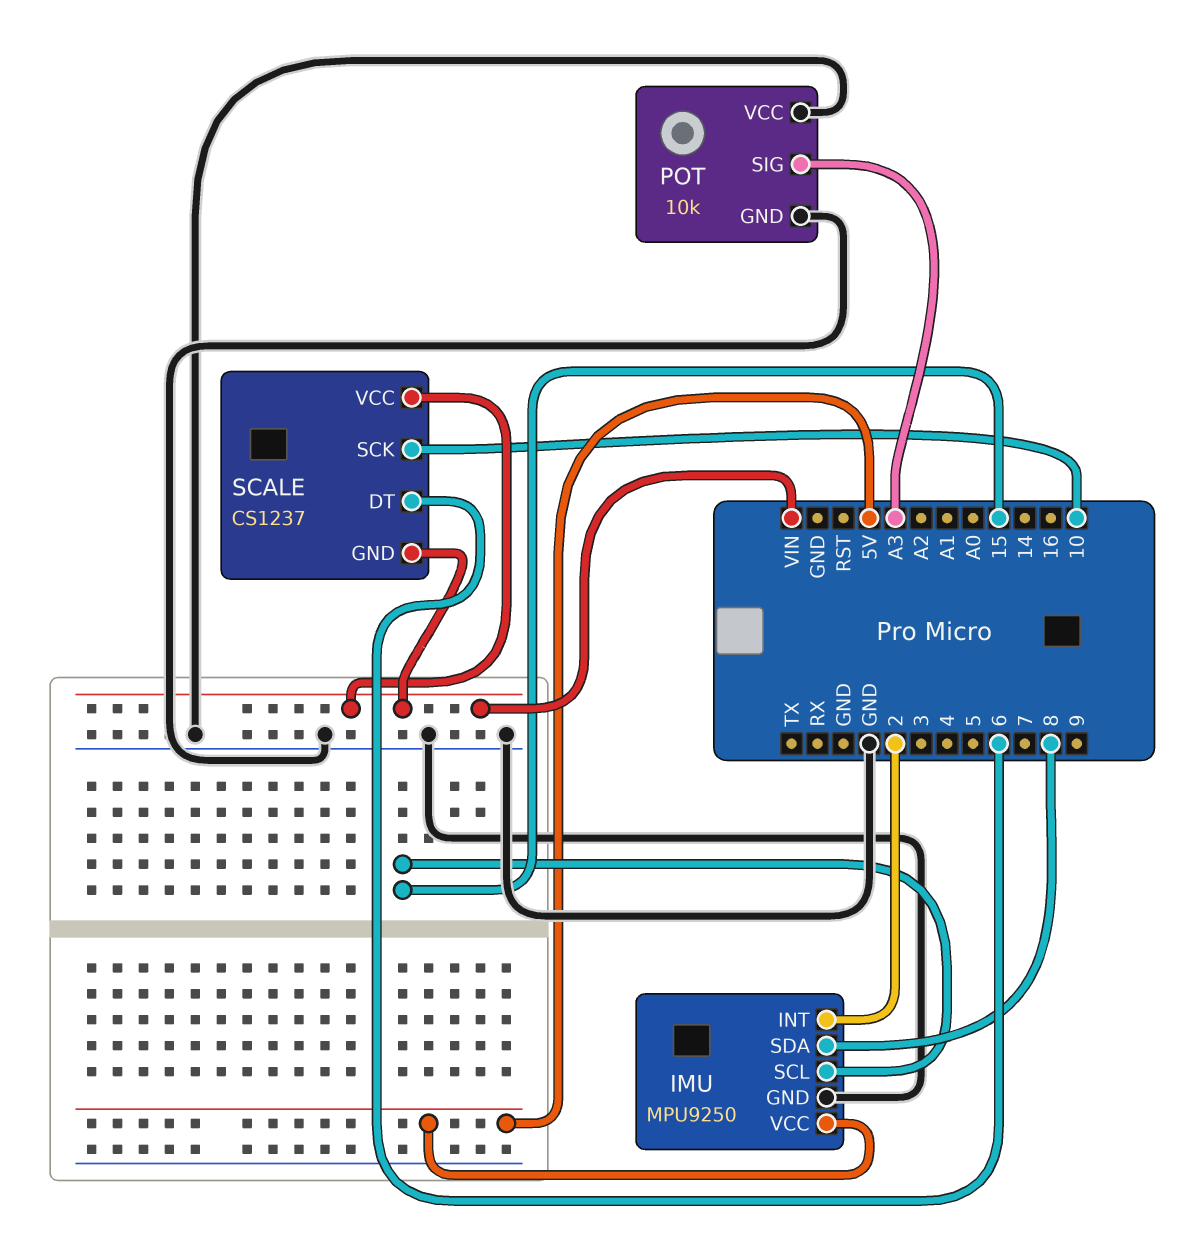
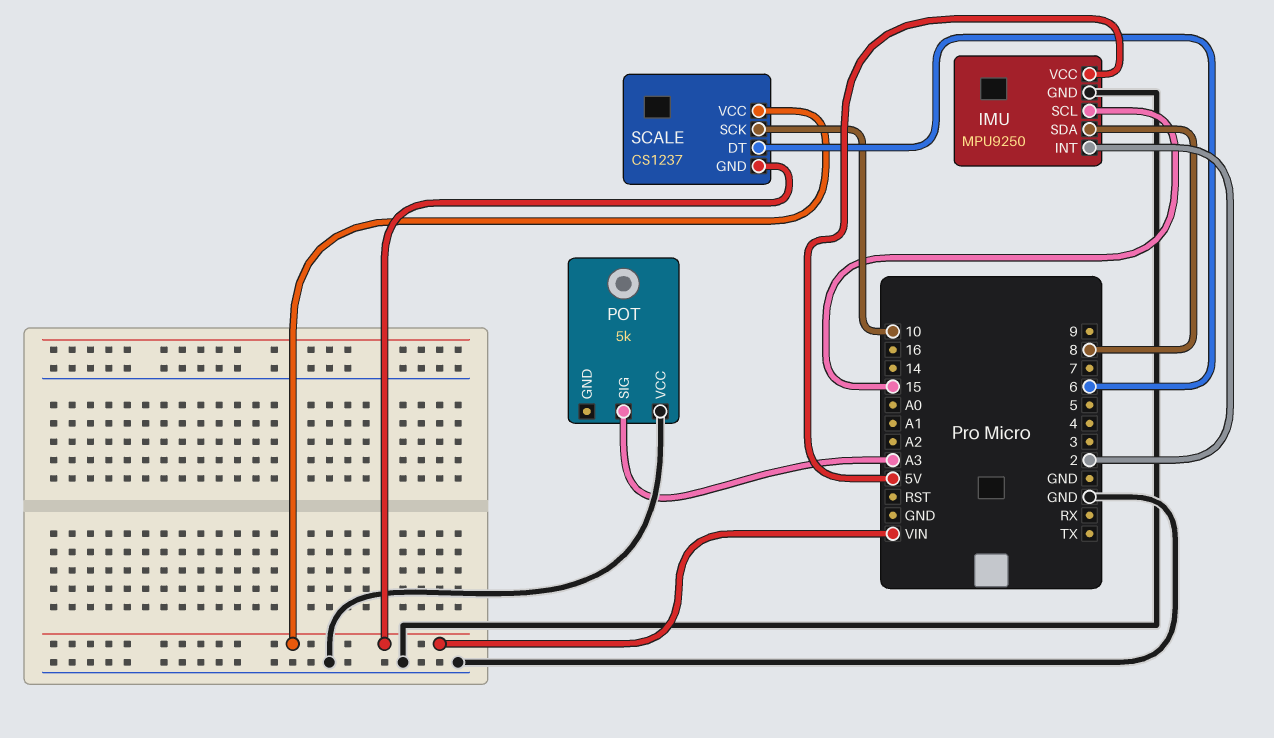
POT: 10k -> 5k
POT pin GND: GND -> none

